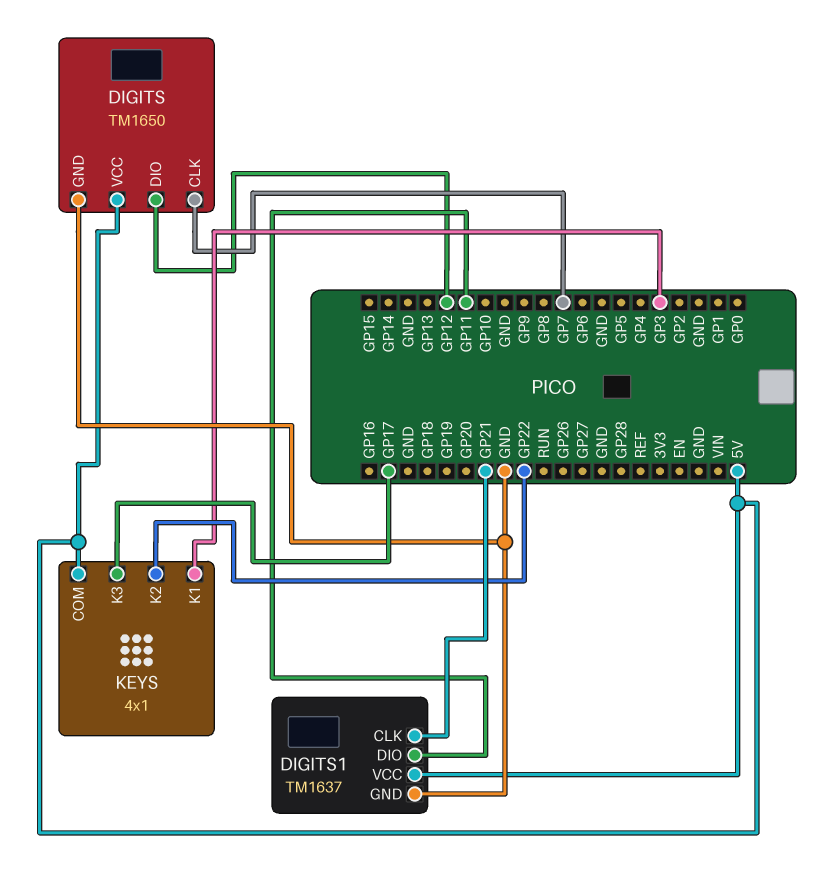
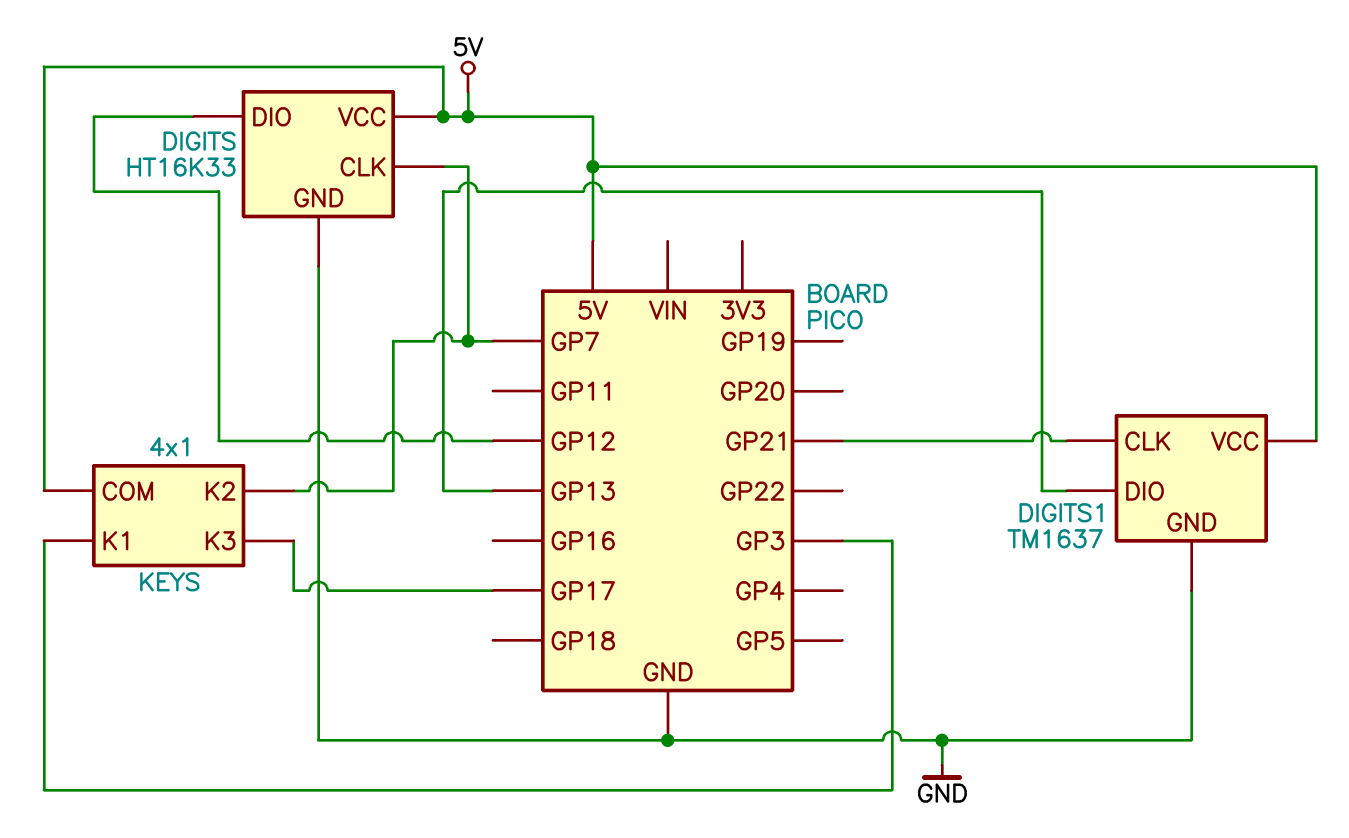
DIGITS: TM1650 -> HT16K33
DIGITS1 pin DIO: GP11 -> GP13
KEYS pin K2: GP22 -> GP7

